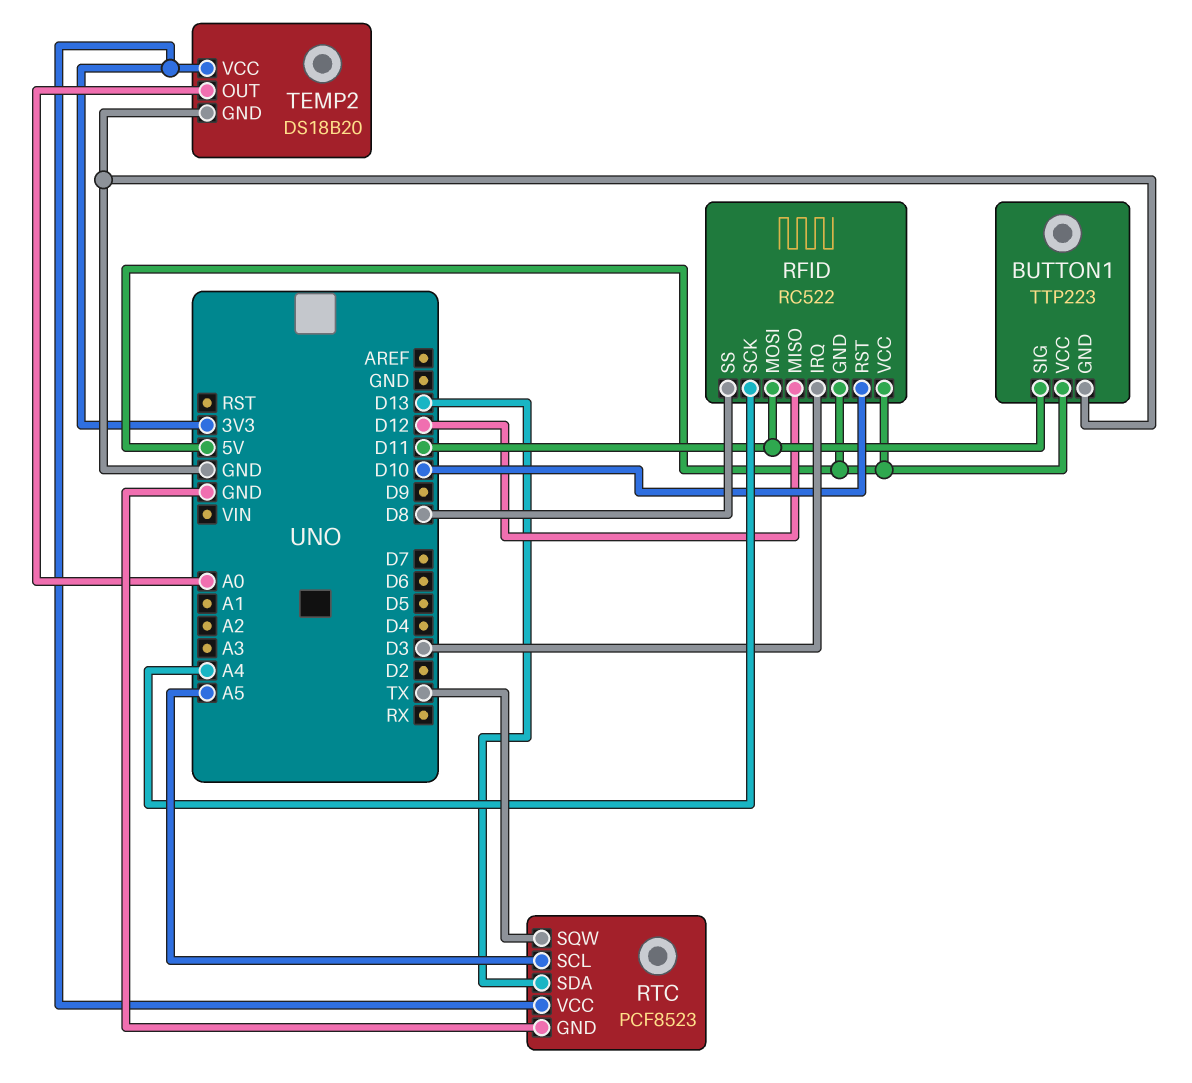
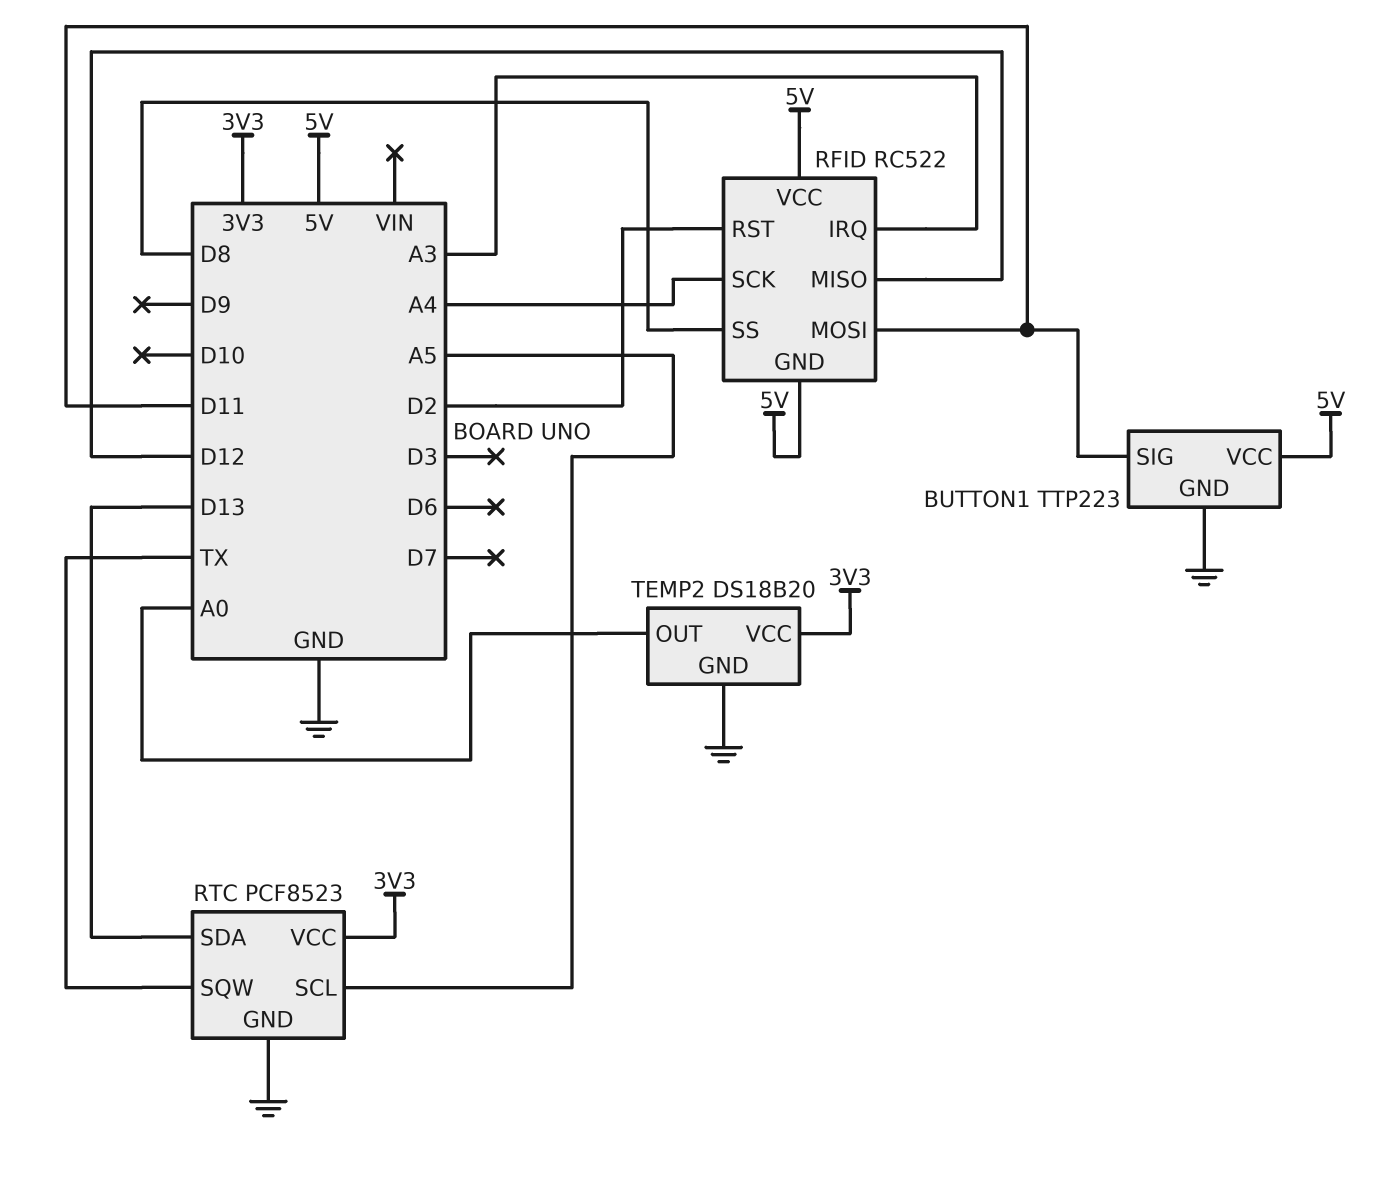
RFID pin IRQ: D3 -> A3
RFID pin RST: D10 -> D2

